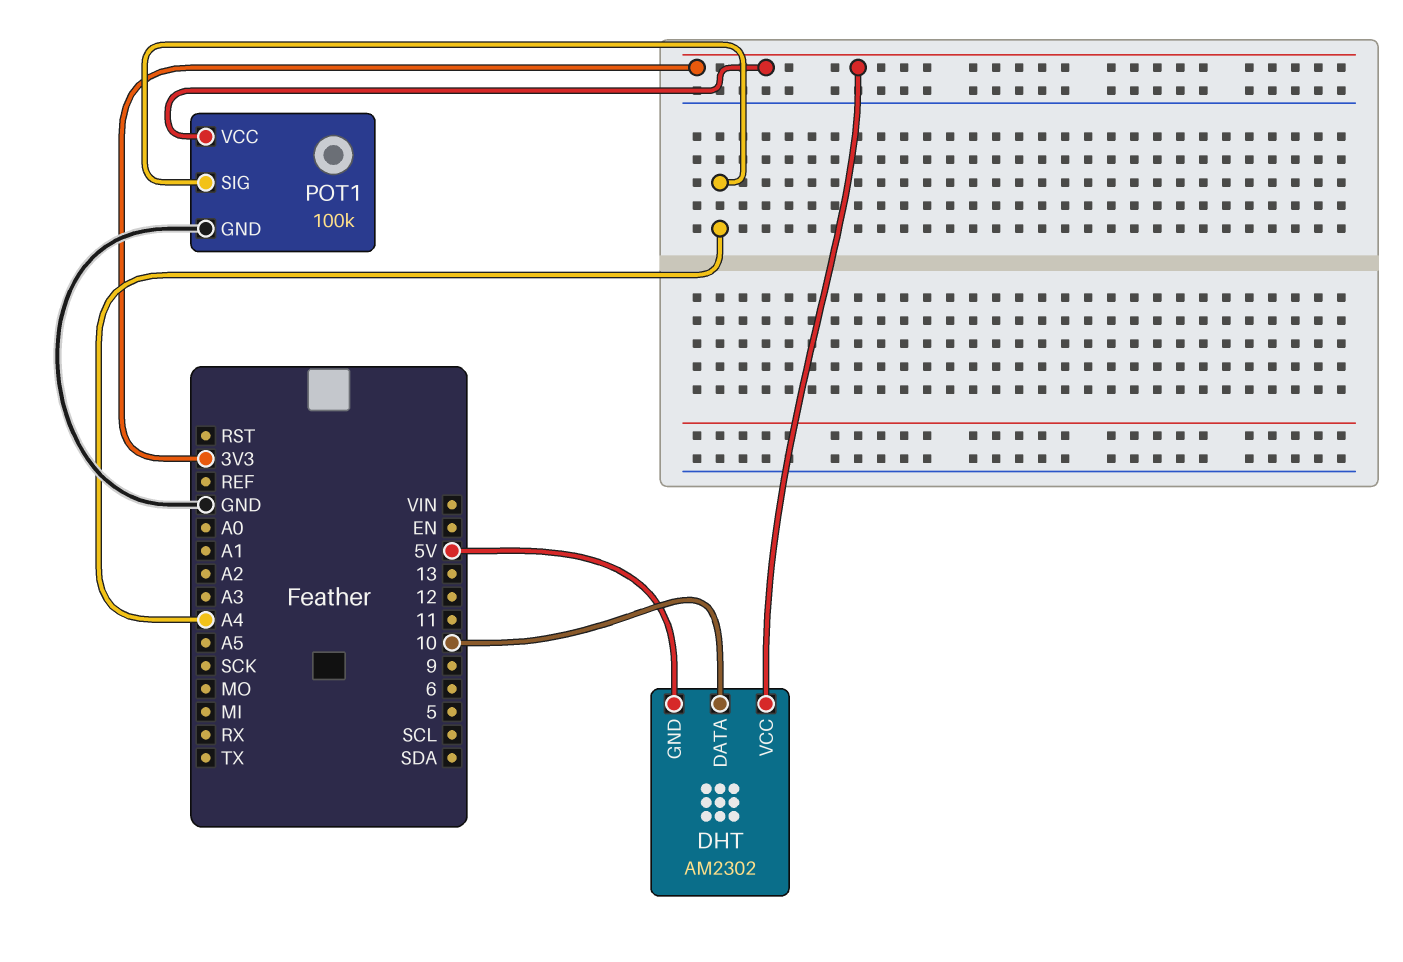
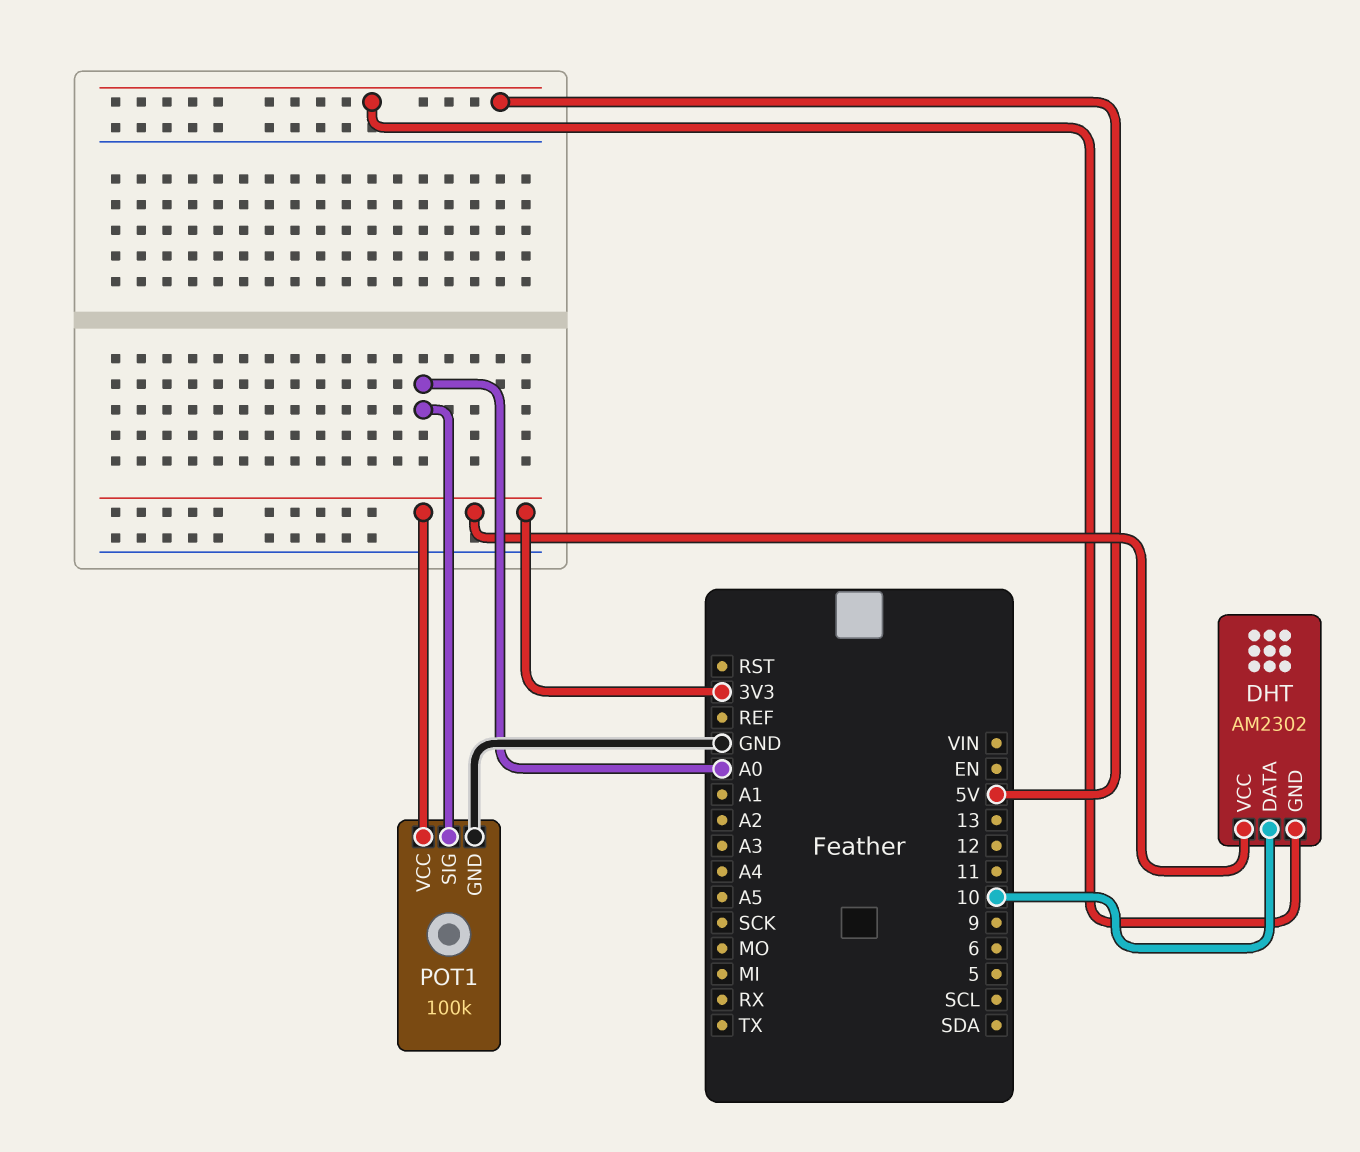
POT1 pin SIG: A4 -> A0

